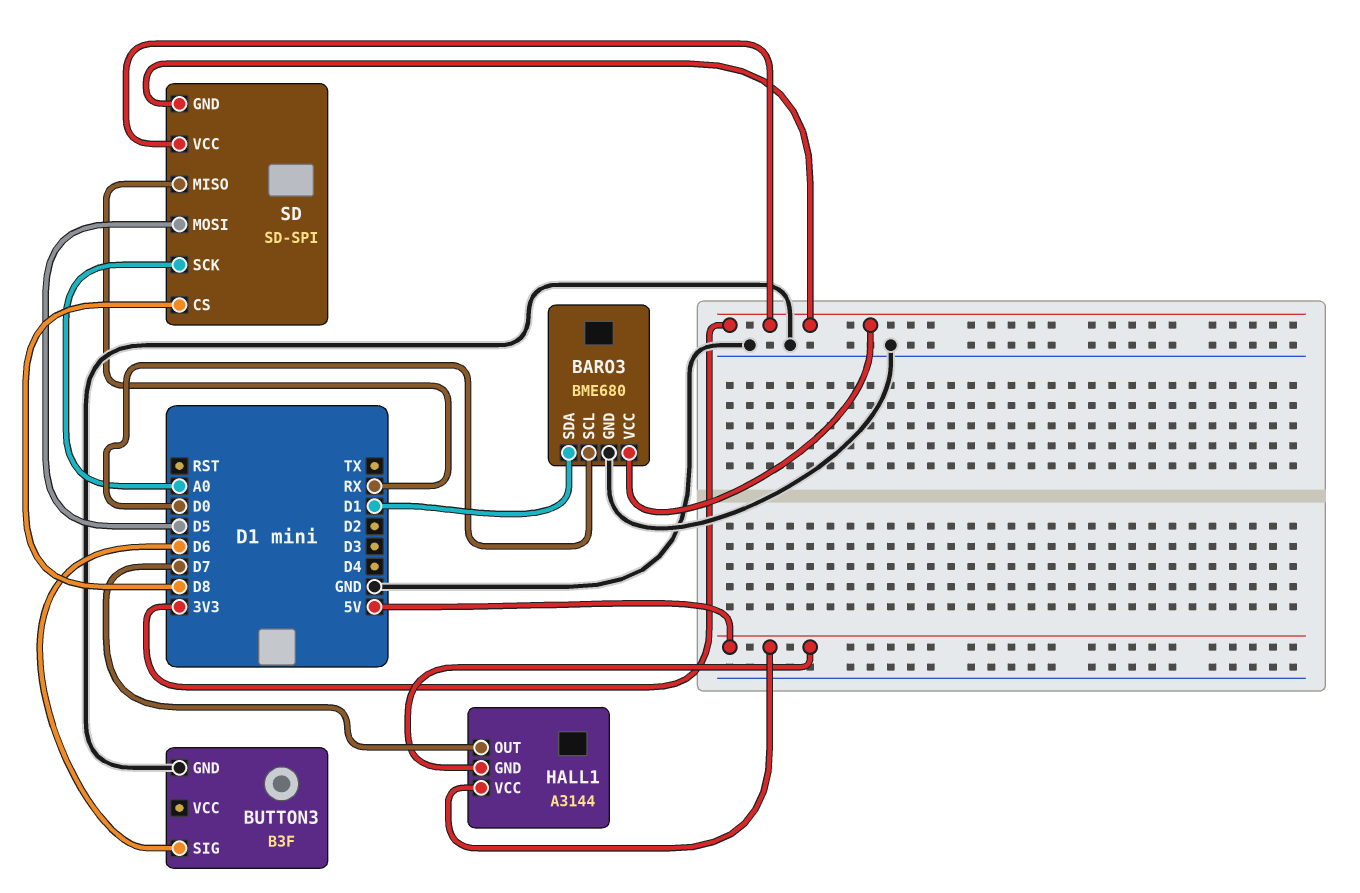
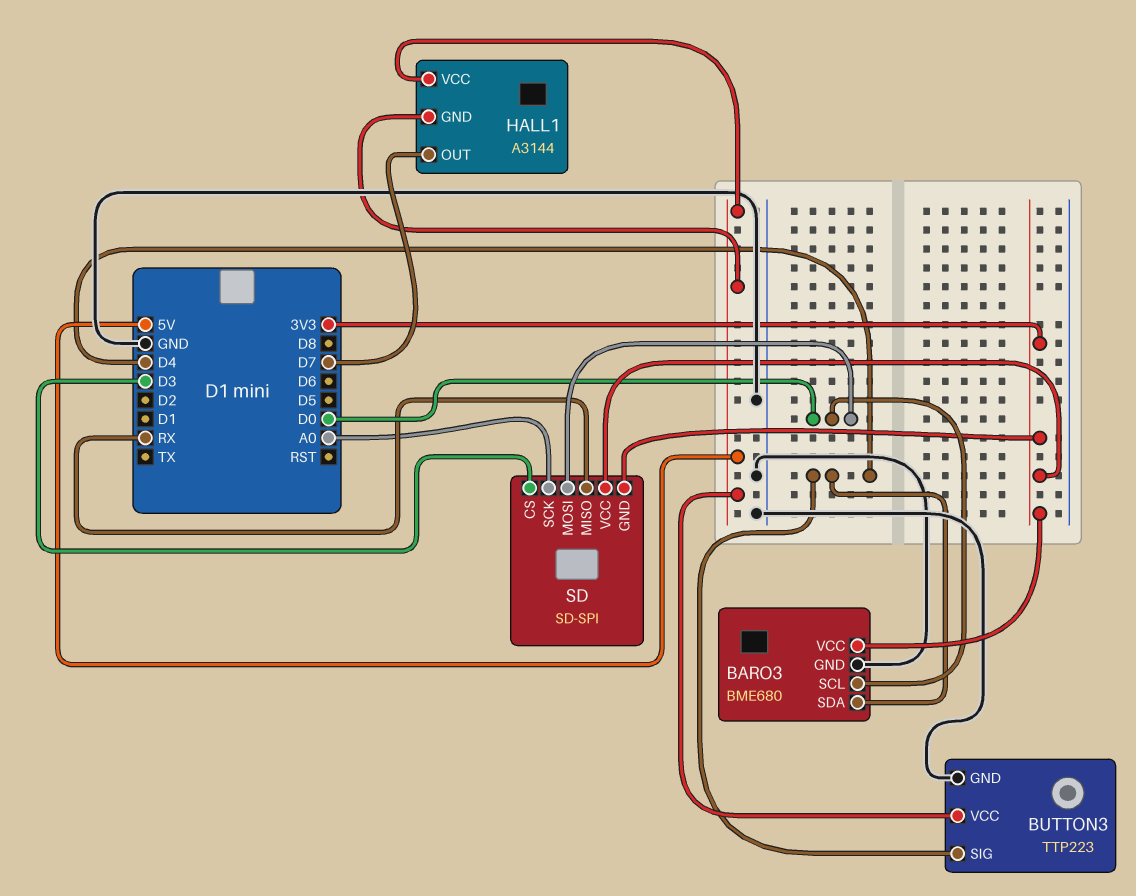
BARO3 pin SDA: D1 -> D4
BUTTON3: B3F -> TTP223
BUTTON3 pin SIG: D6 -> D4
BUTTON3 pin VCC: none -> 5V
SD pin CS: D8 -> D3
SD pin MOSI: D5 -> D0

